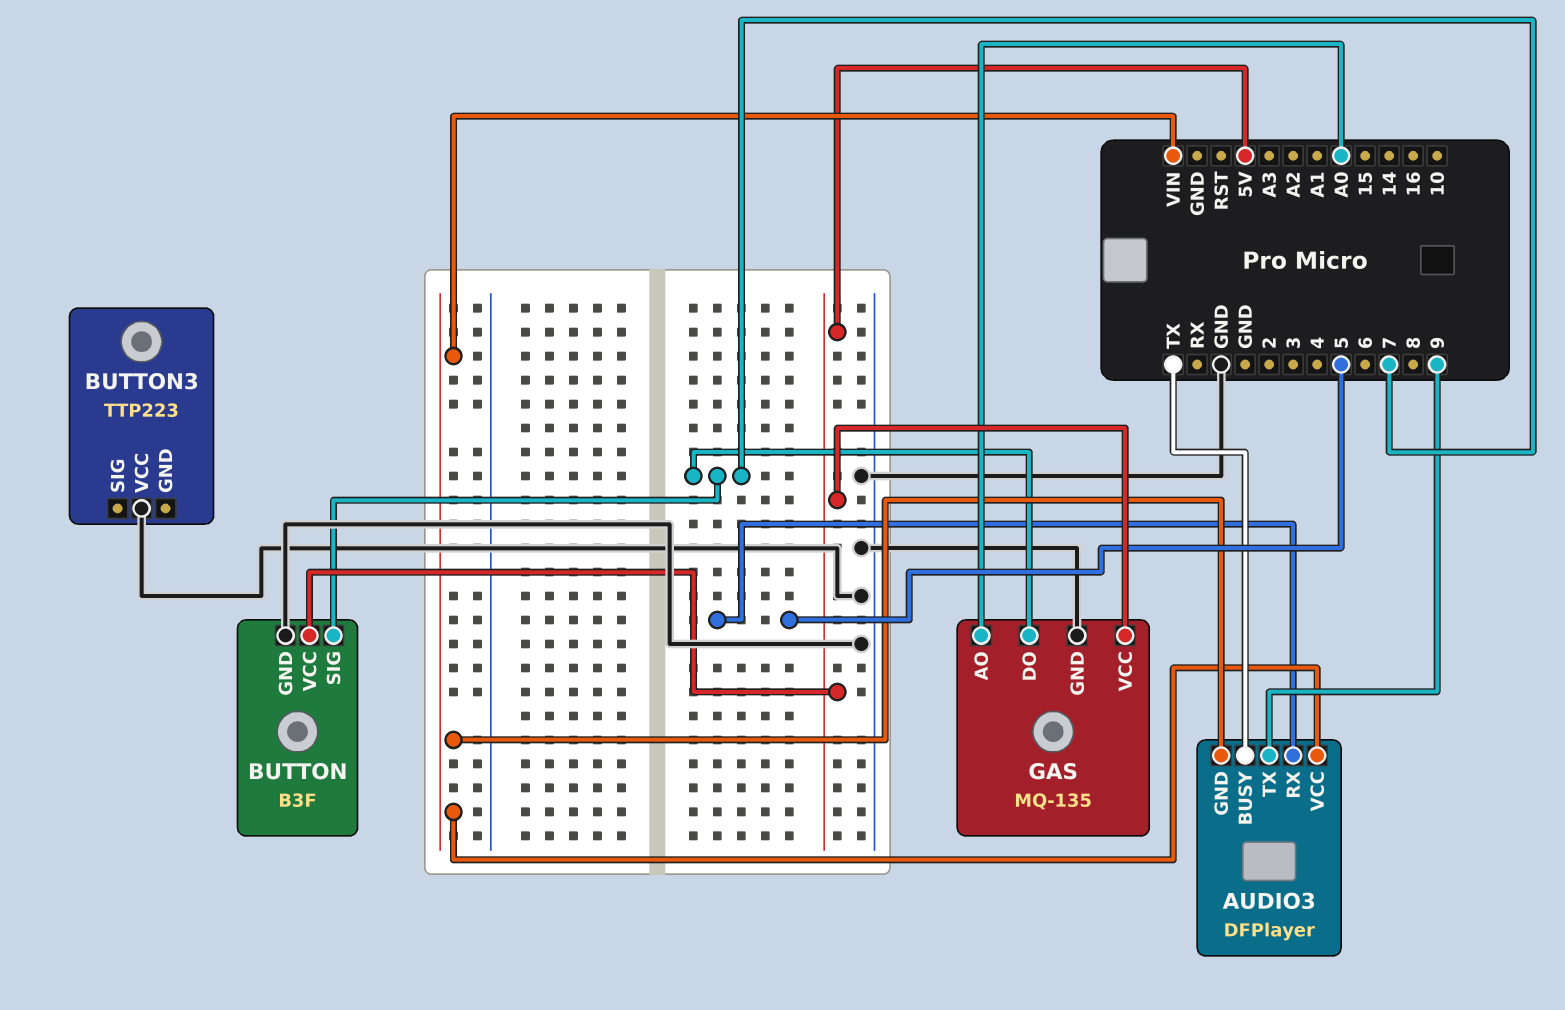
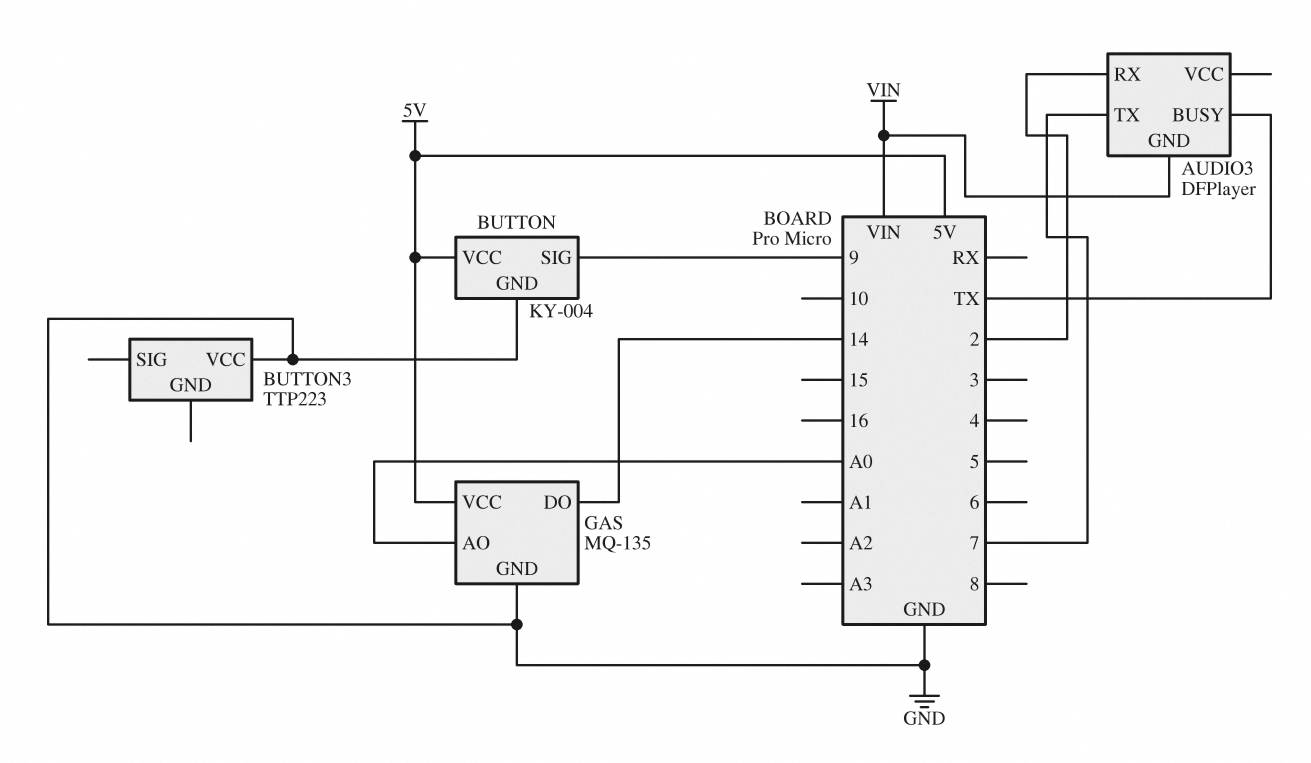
AUDIO3 pin RX: 5 -> 2
AUDIO3 pin TX: 9 -> 7
AUDIO3 pin VCC: VIN -> none
BUTTON: B3F -> KY-004
BUTTON pin SIG: 7 -> 9
GAS pin DO: 7 -> 14

